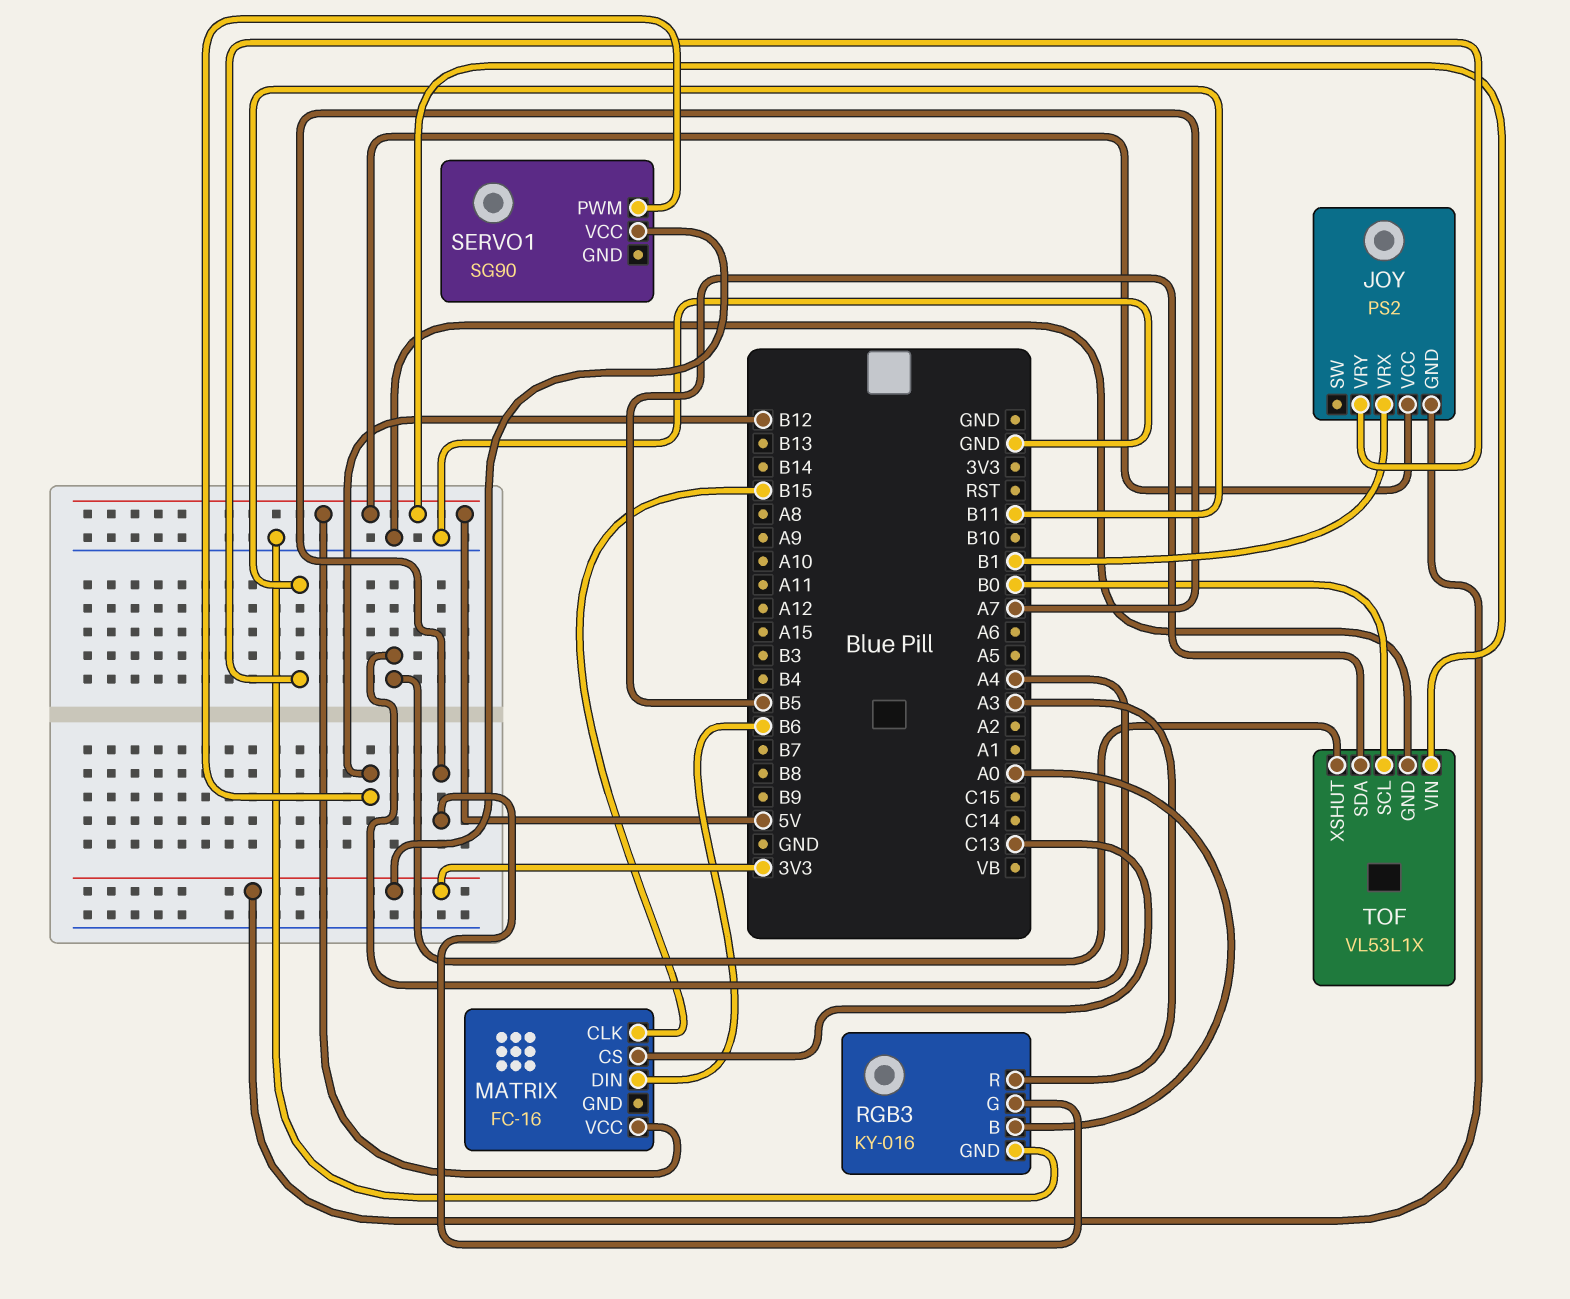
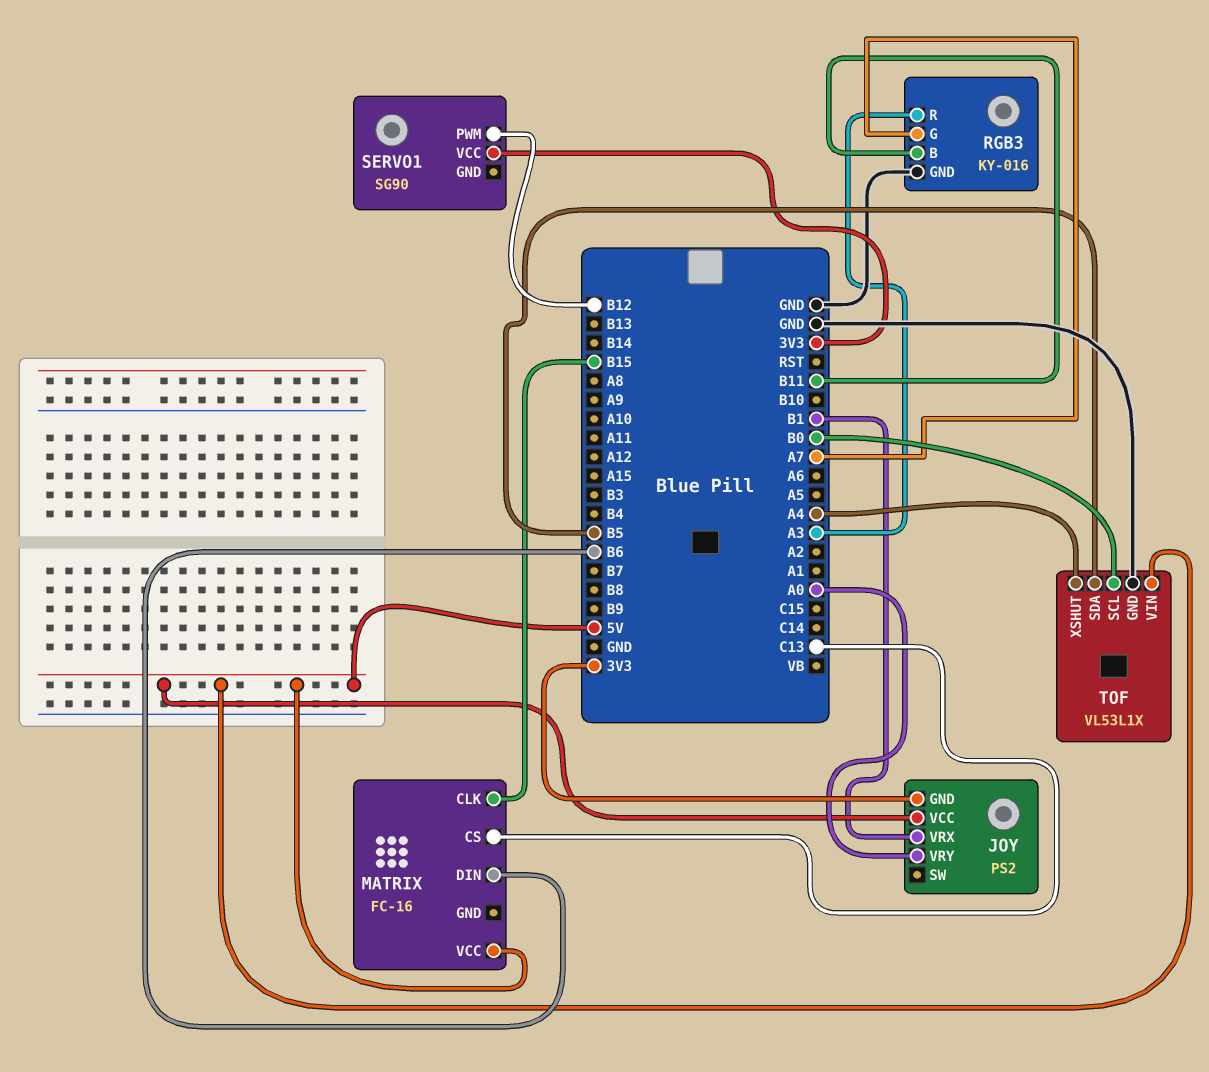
JOY pin VRY: B11 -> A0
RGB3 pin B: A0 -> B11

